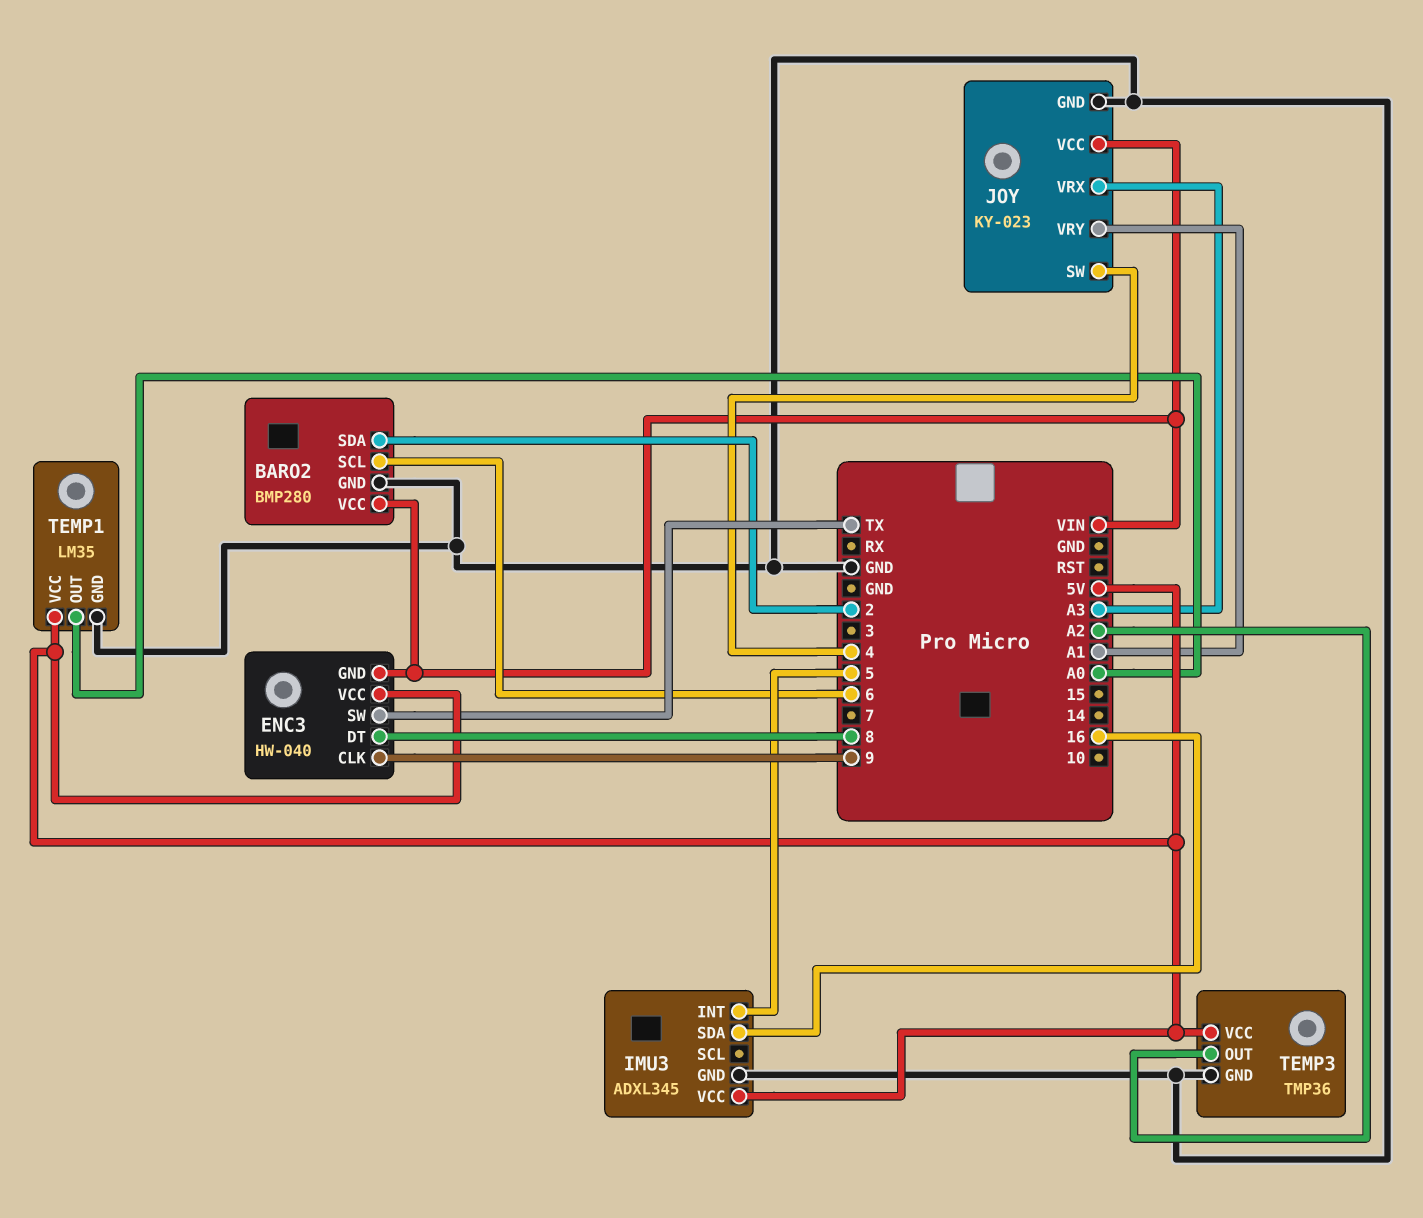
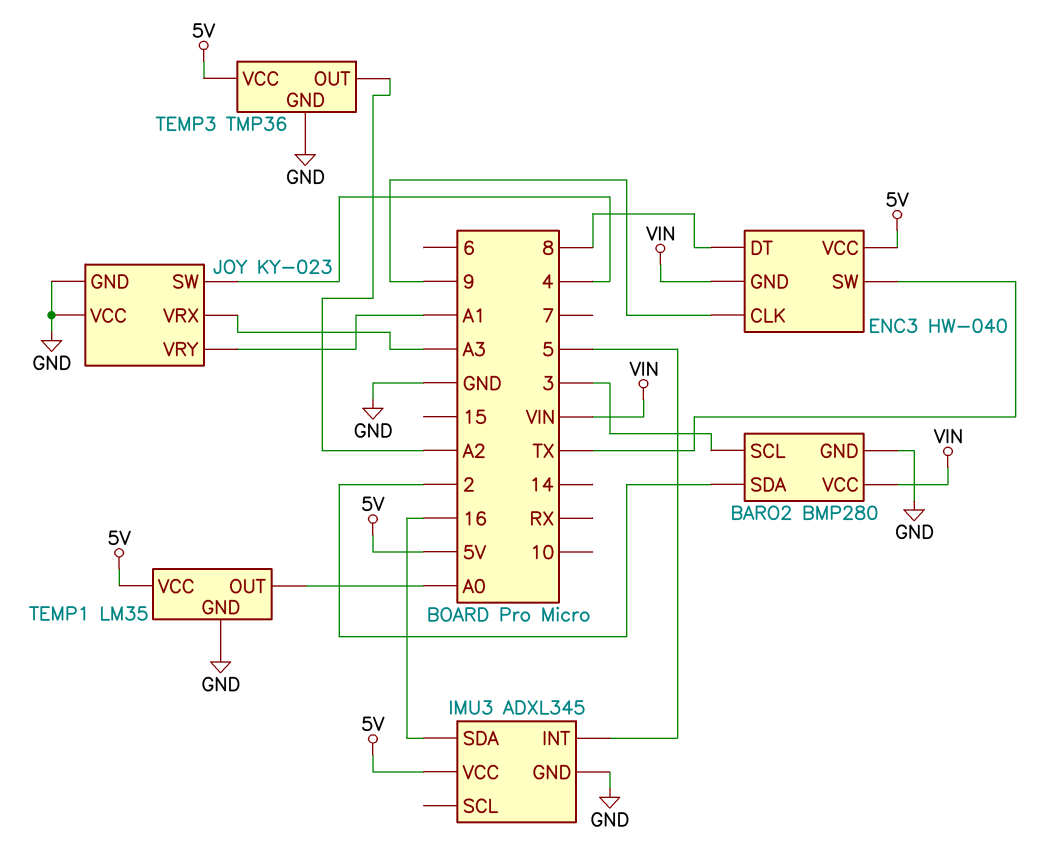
BARO2 pin SCL: 6 -> 3
JOY pin VCC: VIN -> GND

